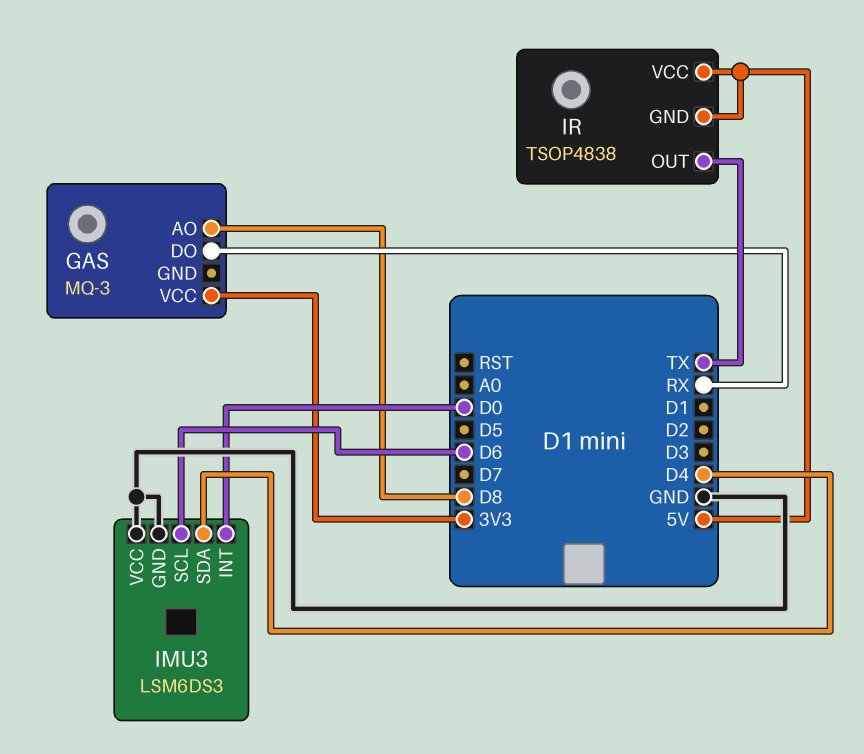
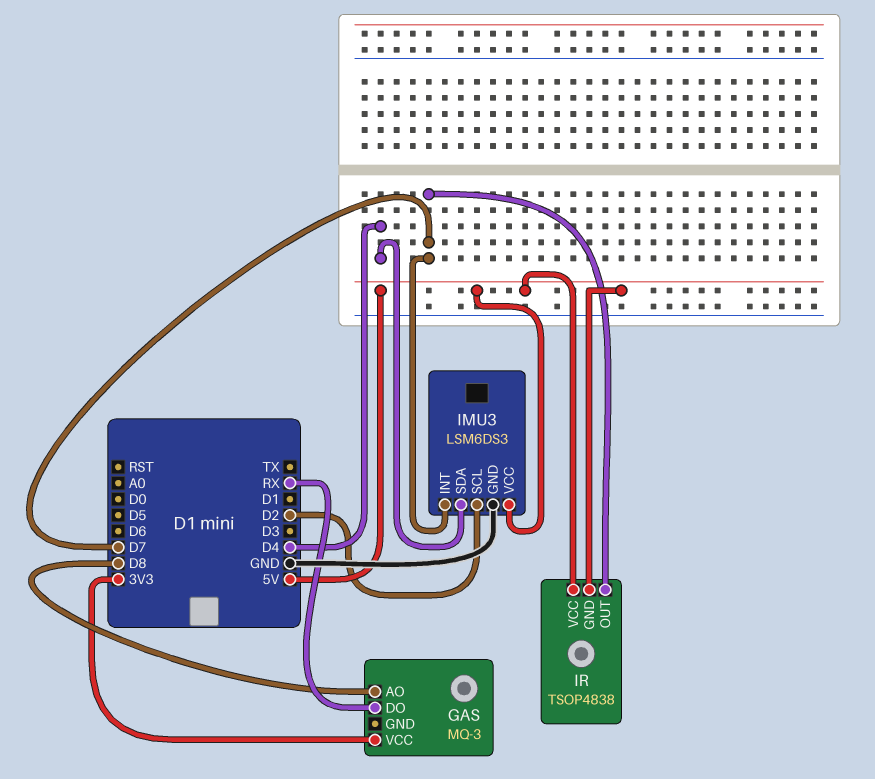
IMU3 pin INT: D0 -> D7
IMU3 pin SCL: D6 -> D2
IMU3 pin VCC: GND -> 5V
IR pin OUT: TX -> D7

